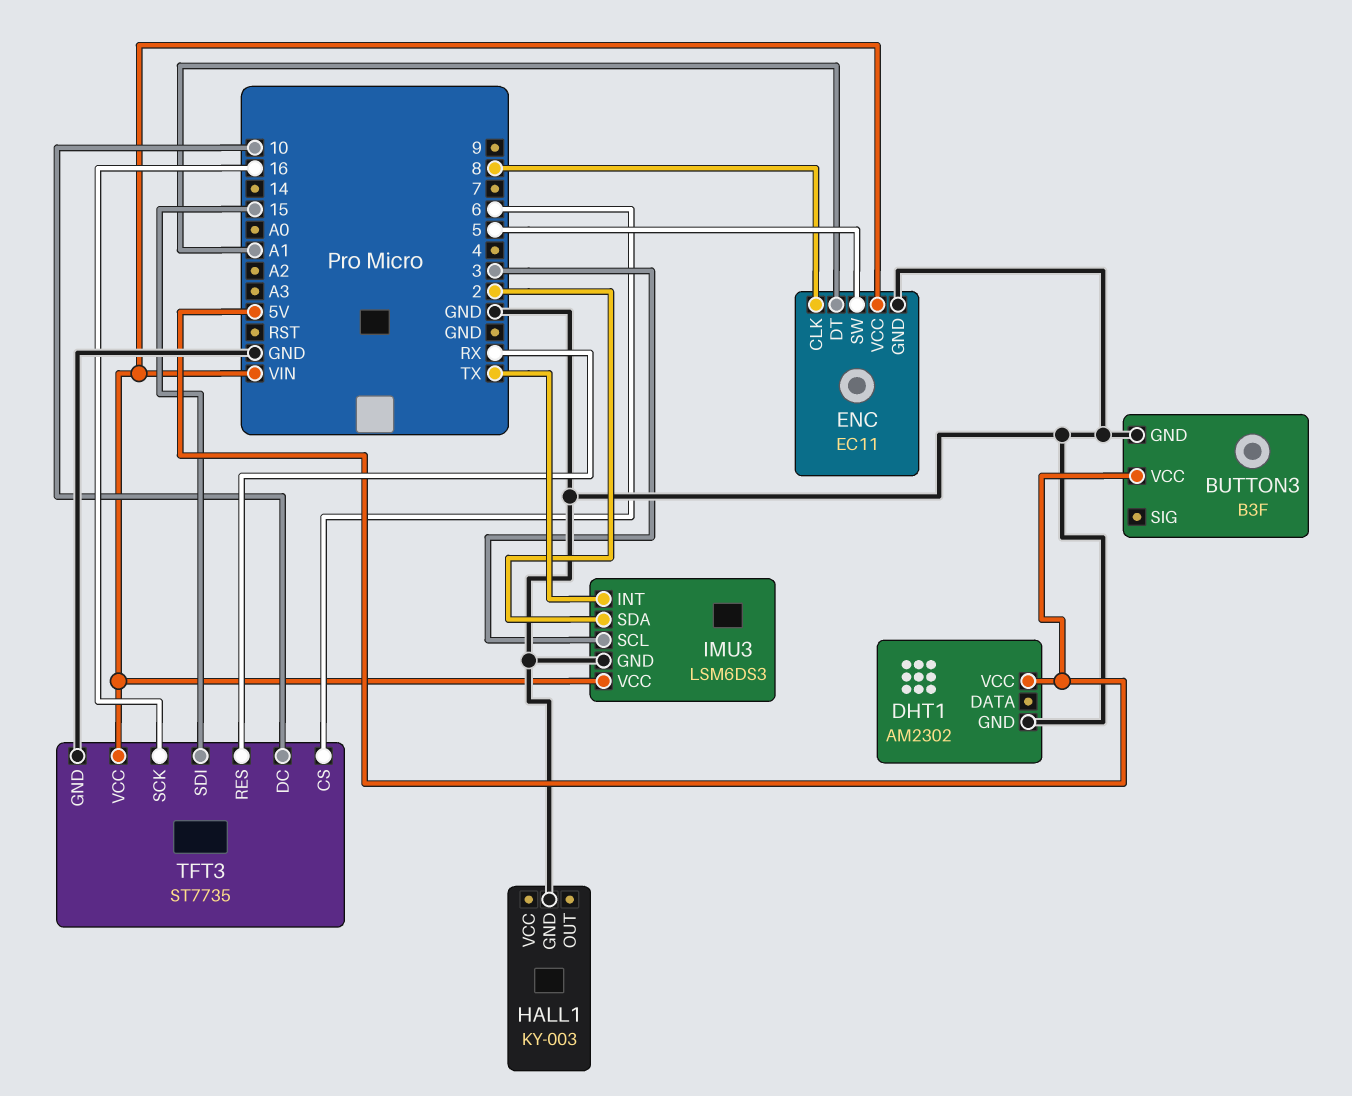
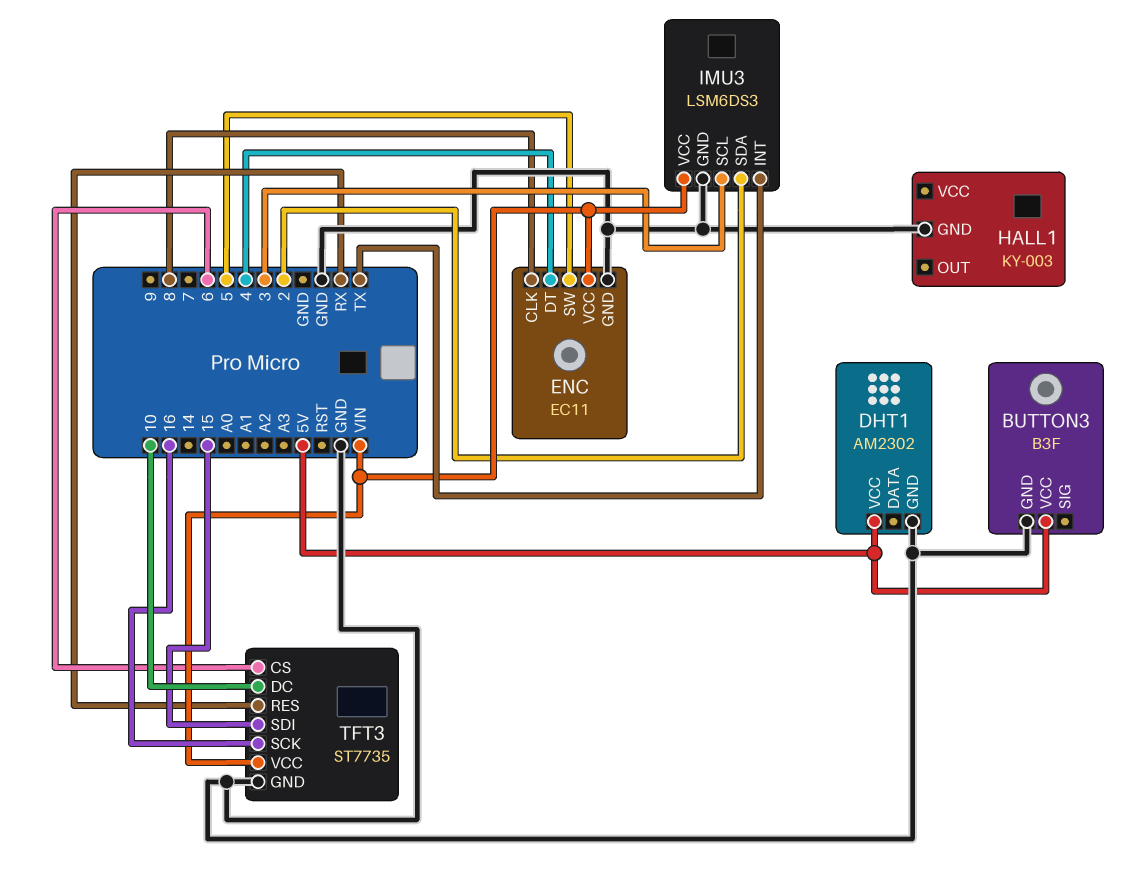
ENC pin DT: A1 -> 4

